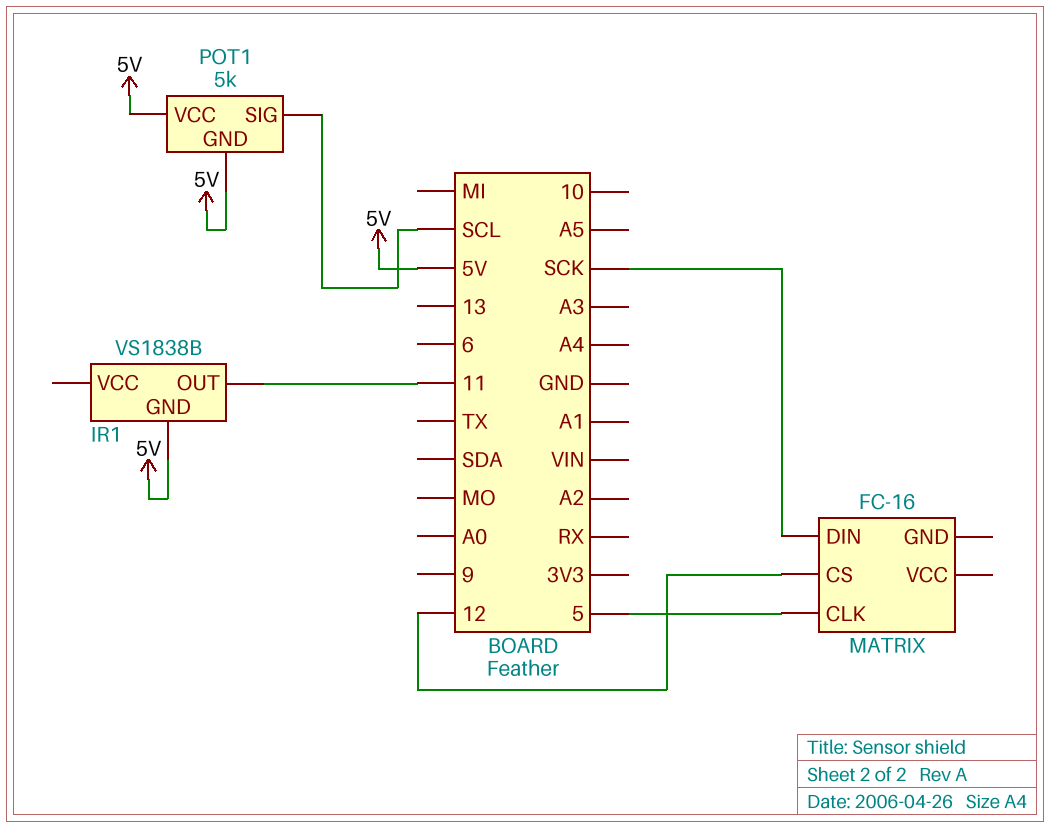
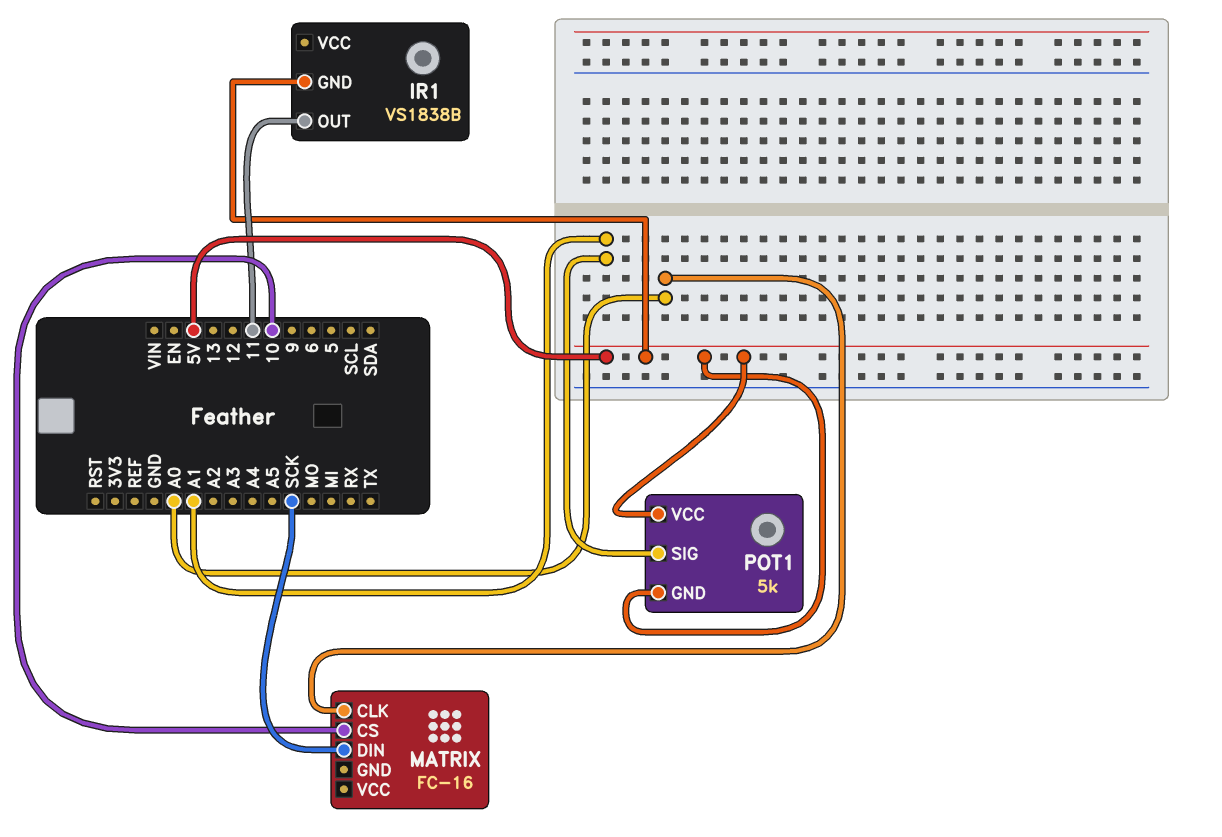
MATRIX pin CLK: 5 -> A0
MATRIX pin CS: 12 -> 10
POT1 pin SIG: SCL -> A1

